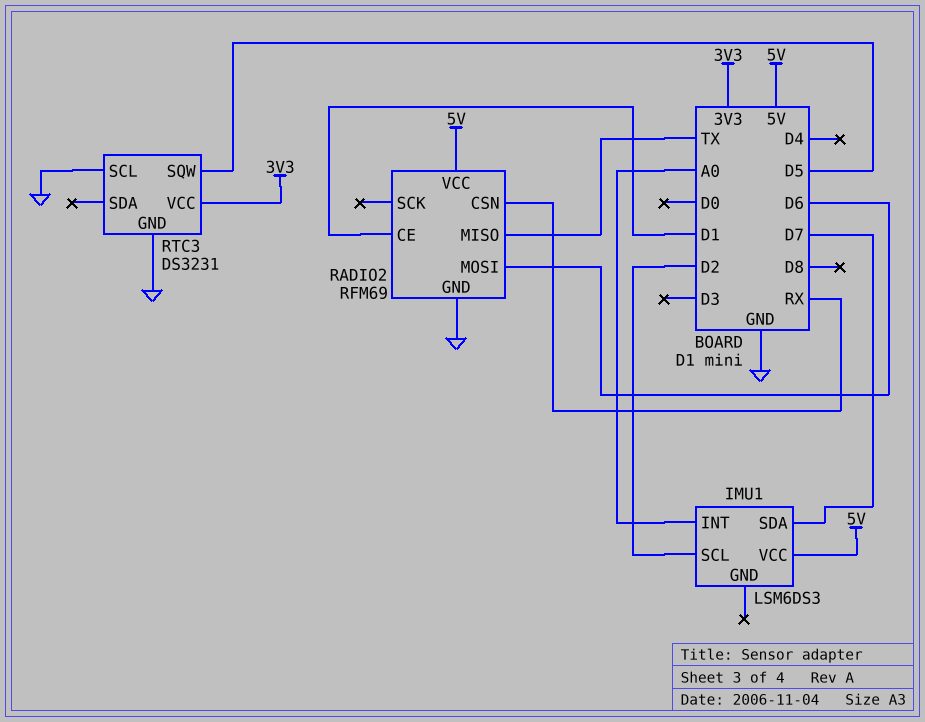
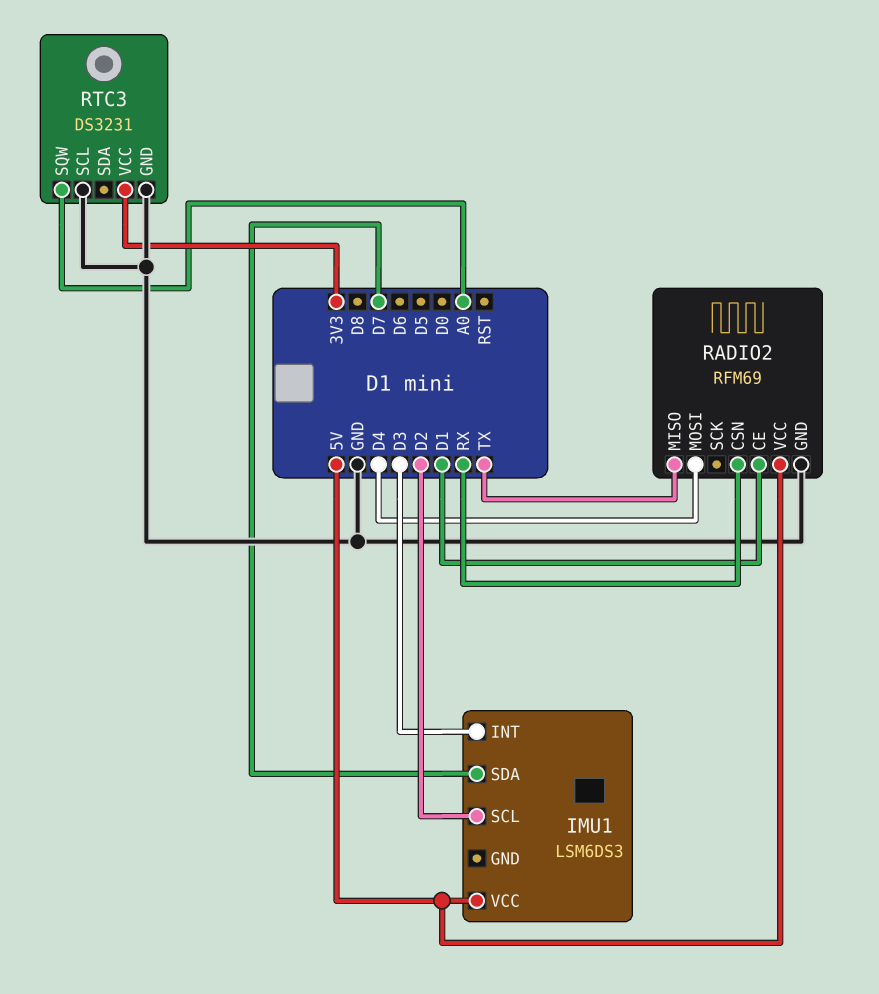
IMU1 pin INT: A0 -> D3
RADIO2 pin MOSI: D6 -> D4
RTC3 pin SQW: D5 -> A0

